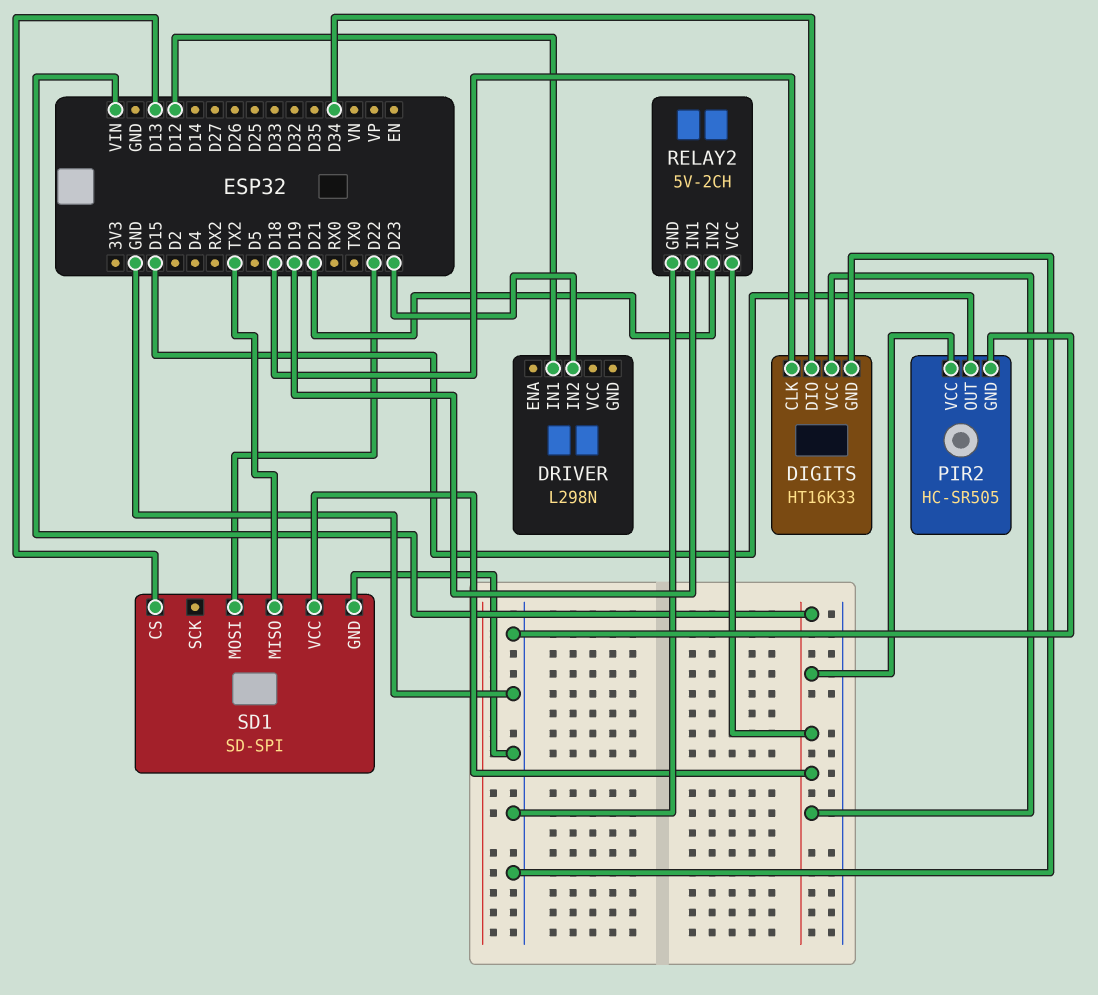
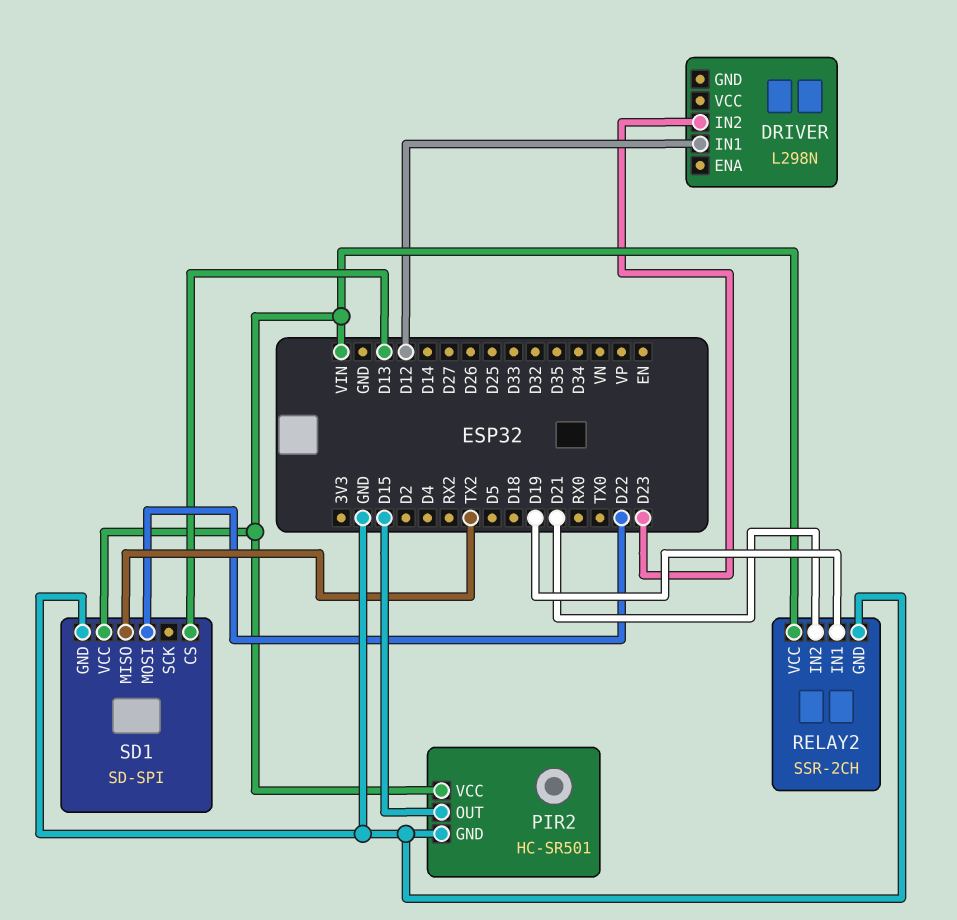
DIGITS: HT16K33 -> none
DIGITS pin CLK: D18 -> none
DIGITS pin DIO: D34 -> none
DIGITS pin GND: GND -> none
DIGITS pin VCC: VIN -> none
PIR2: HC-SR505 -> HC-SR501
RELAY2: 5V-2CH -> SSR-2CH

